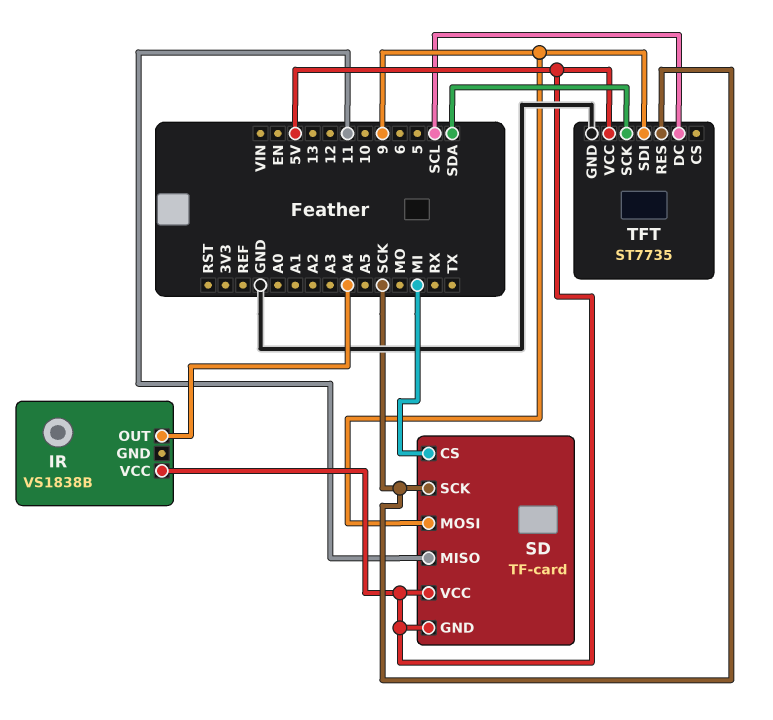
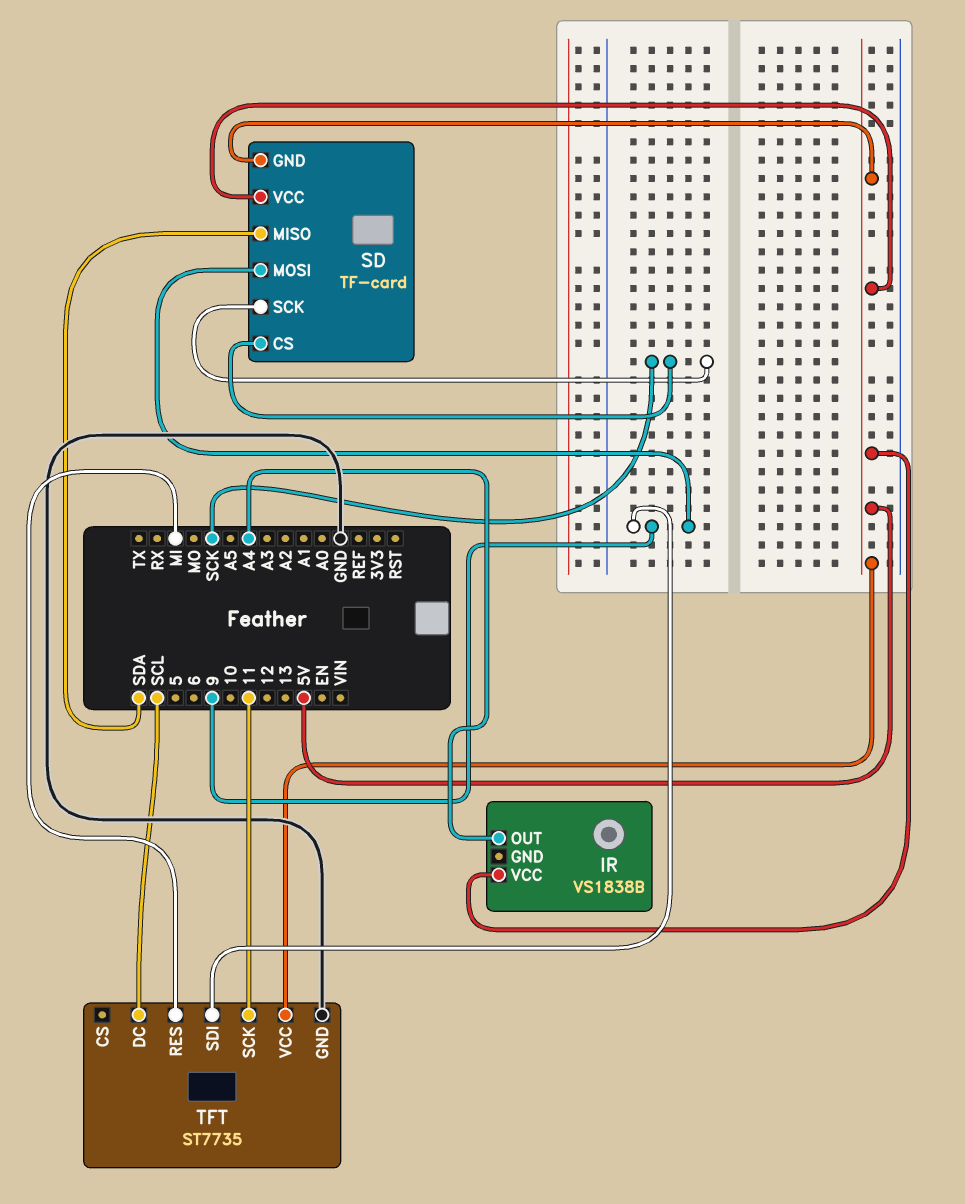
SD pin CS: MI -> SCK
SD pin MISO: 11 -> SDA
TFT pin RES: SCK -> MI
TFT pin SCK: SDA -> 11

